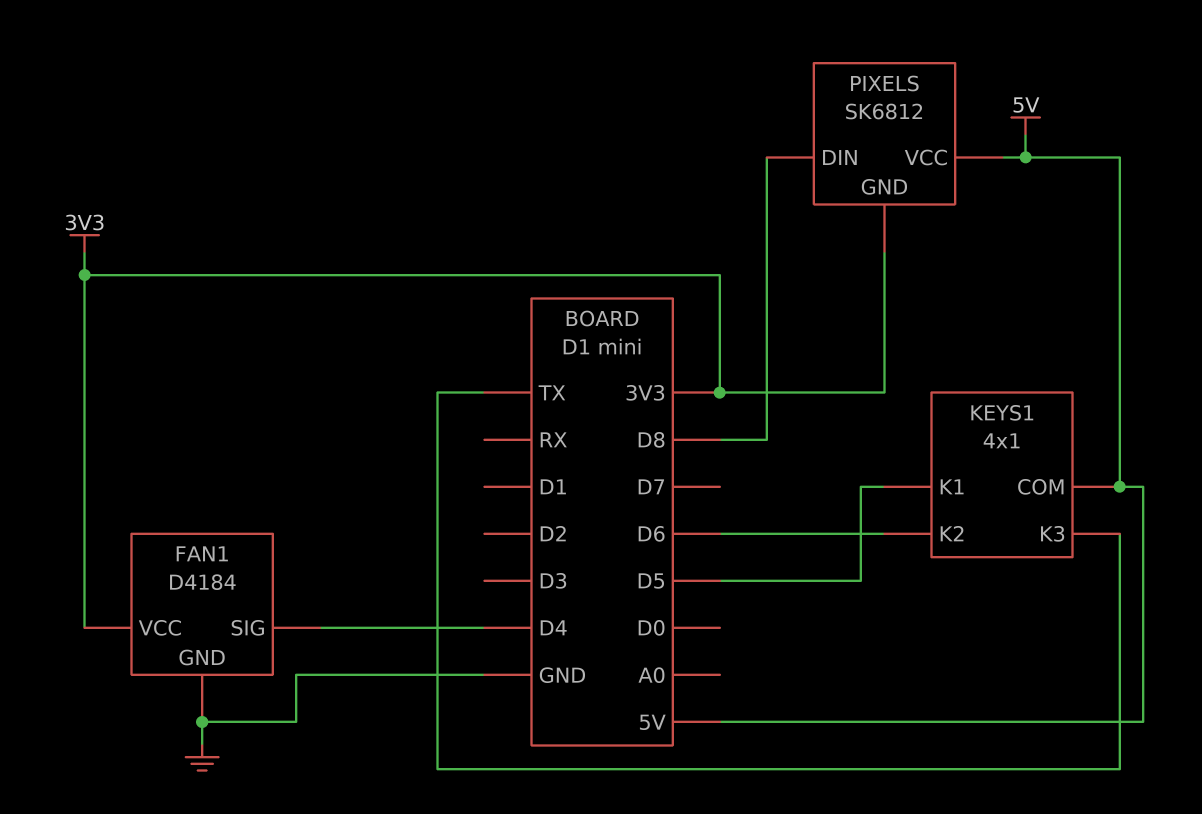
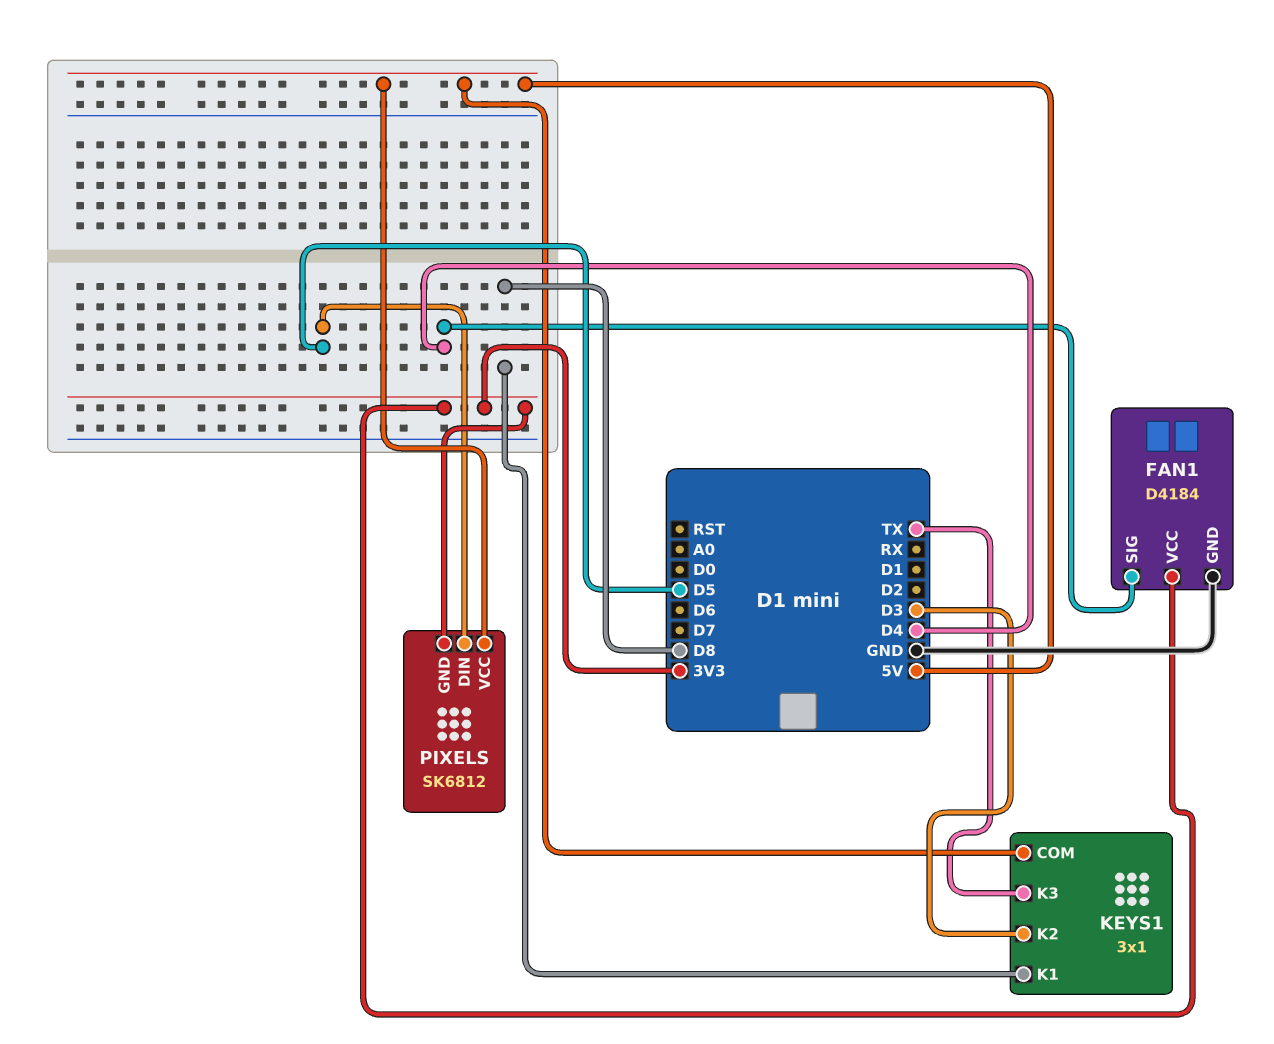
KEYS1: 4x1 -> 3x1
KEYS1 pin K1: D5 -> D8
KEYS1 pin K2: D6 -> D3
PIXELS pin DIN: D8 -> D5

